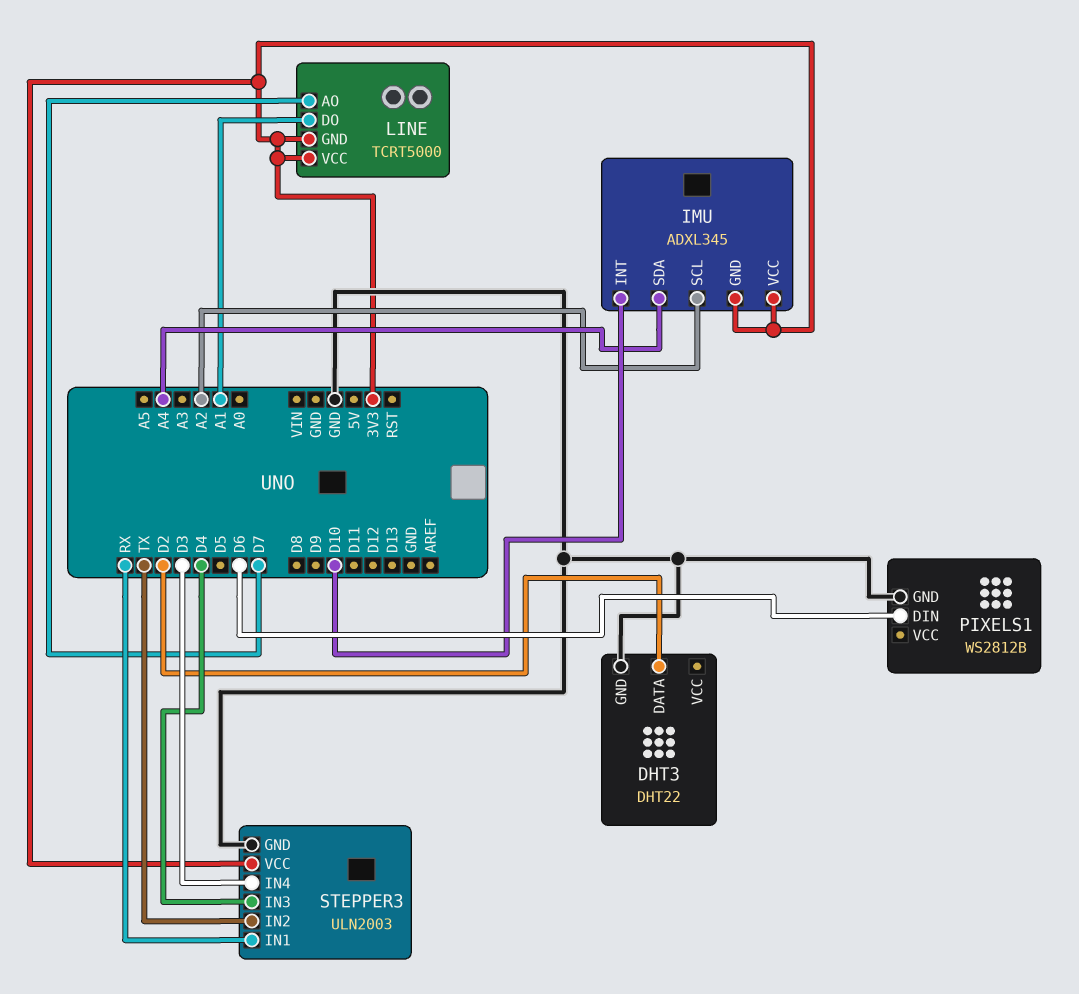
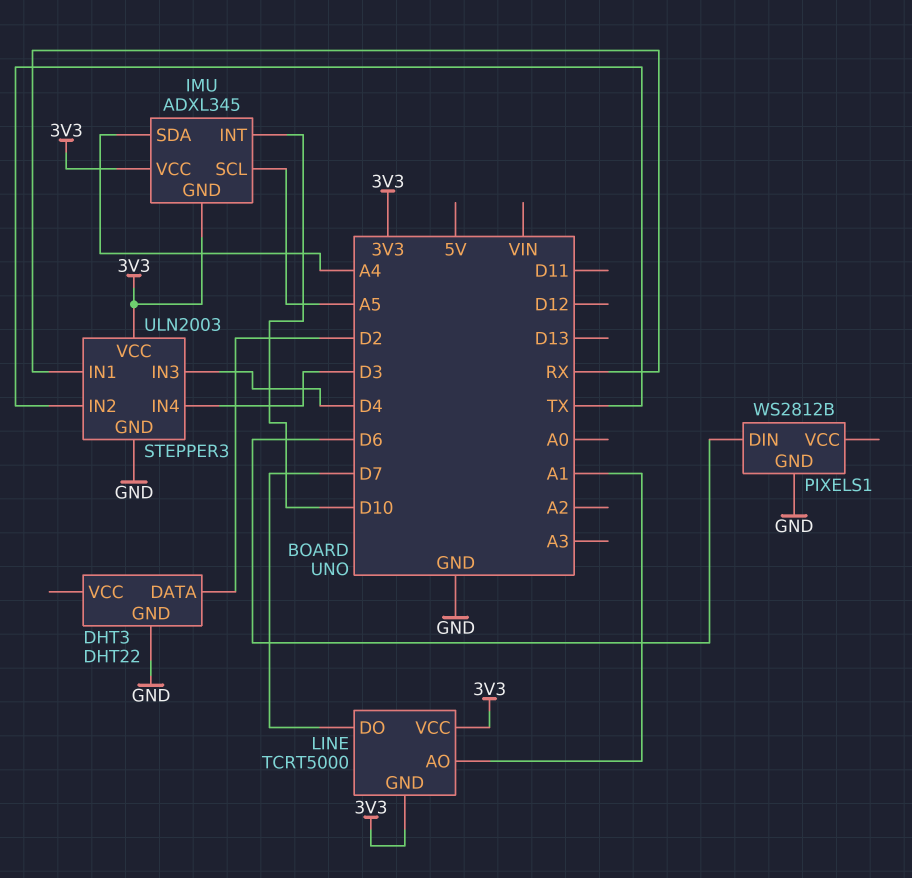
IMU pin SCL: A2 -> A5
LINE pin AO: D7 -> A1
LINE pin DO: A1 -> D7

